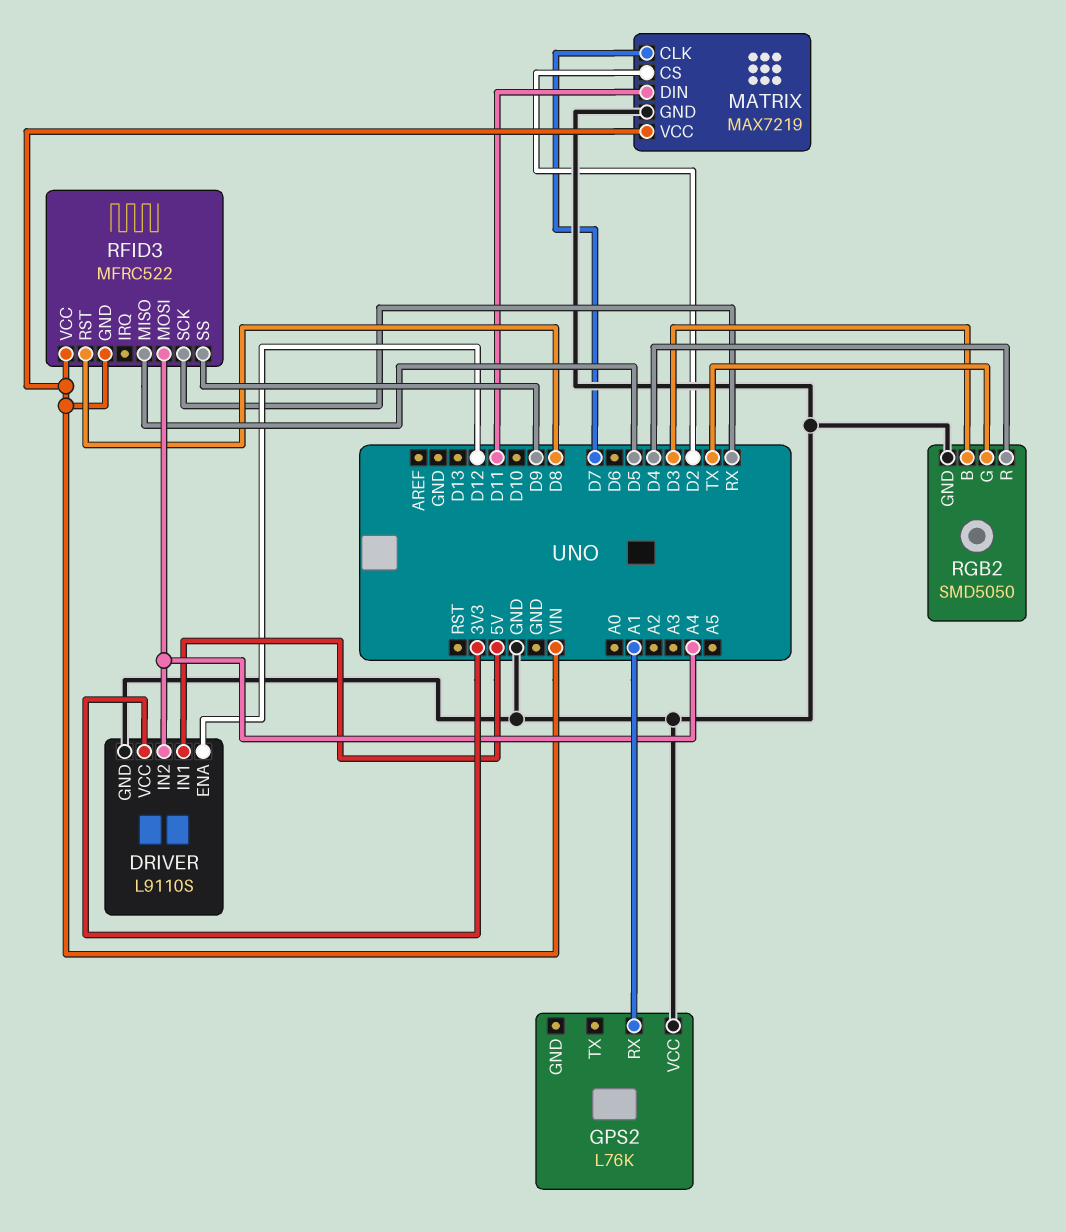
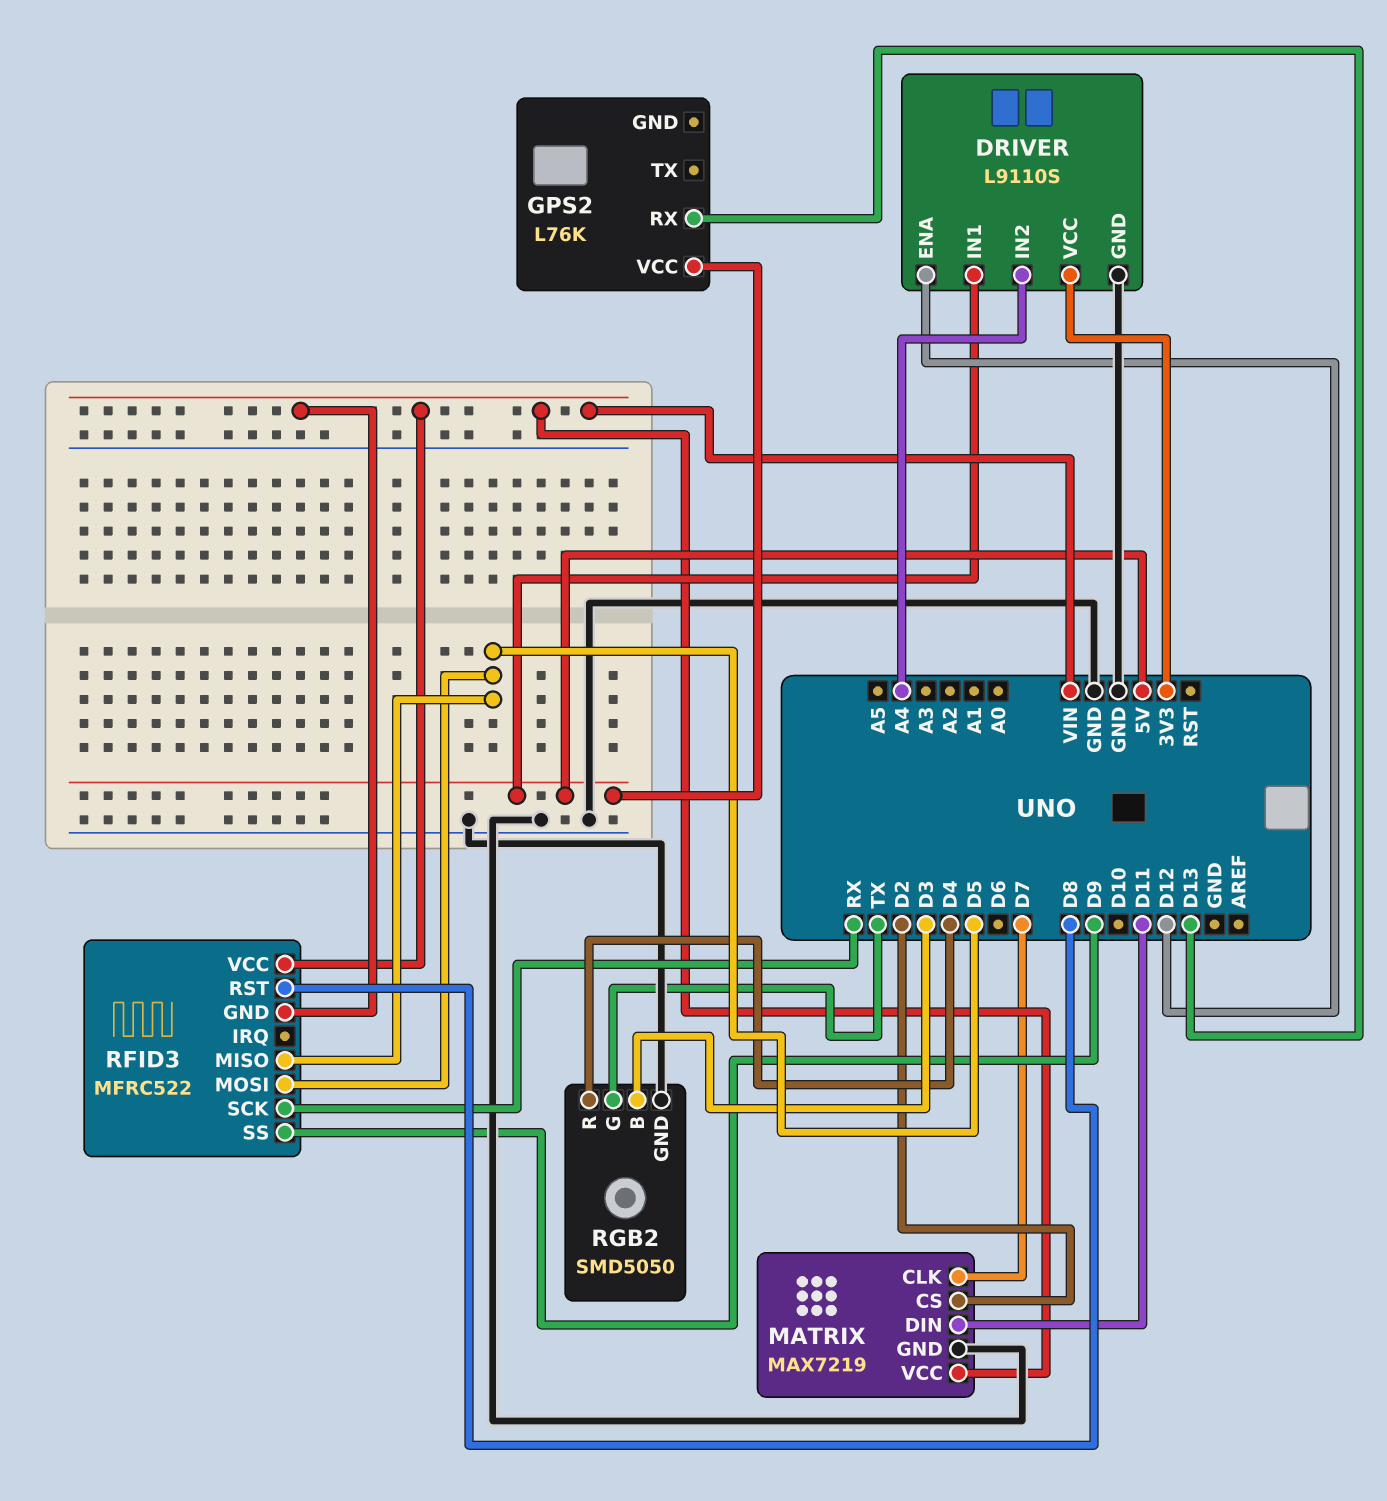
GPS2 pin RX: A1 -> D13
GPS2 pin VCC: GND -> 5V
RFID3 pin MOSI: A4 -> D5

